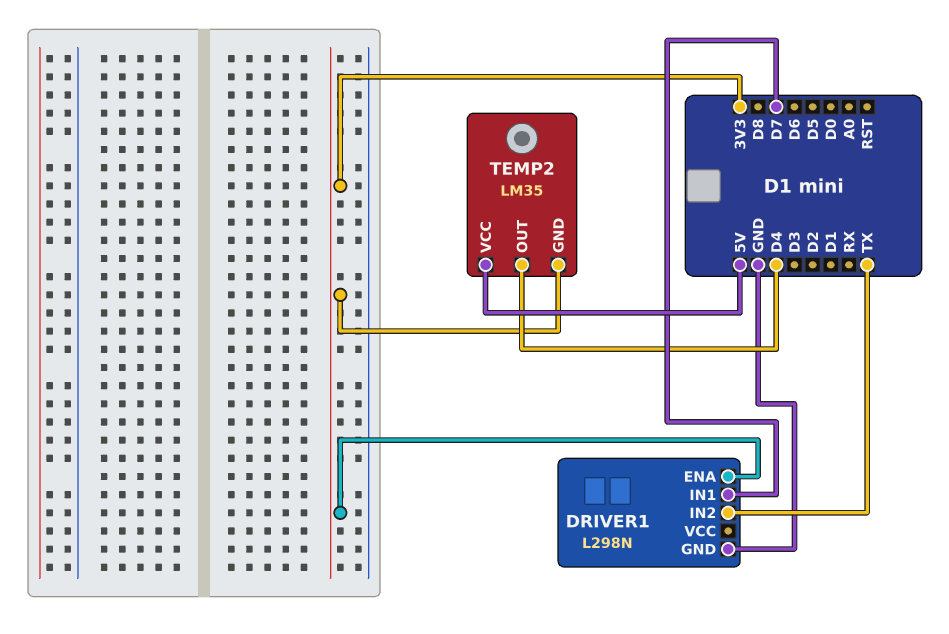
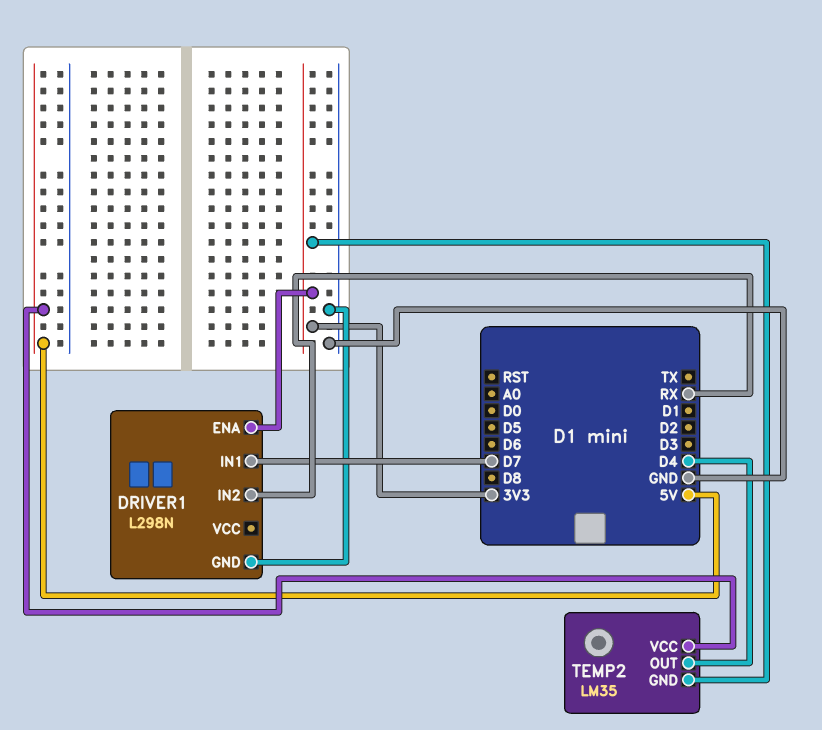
DRIVER1 pin IN2: TX -> RX

